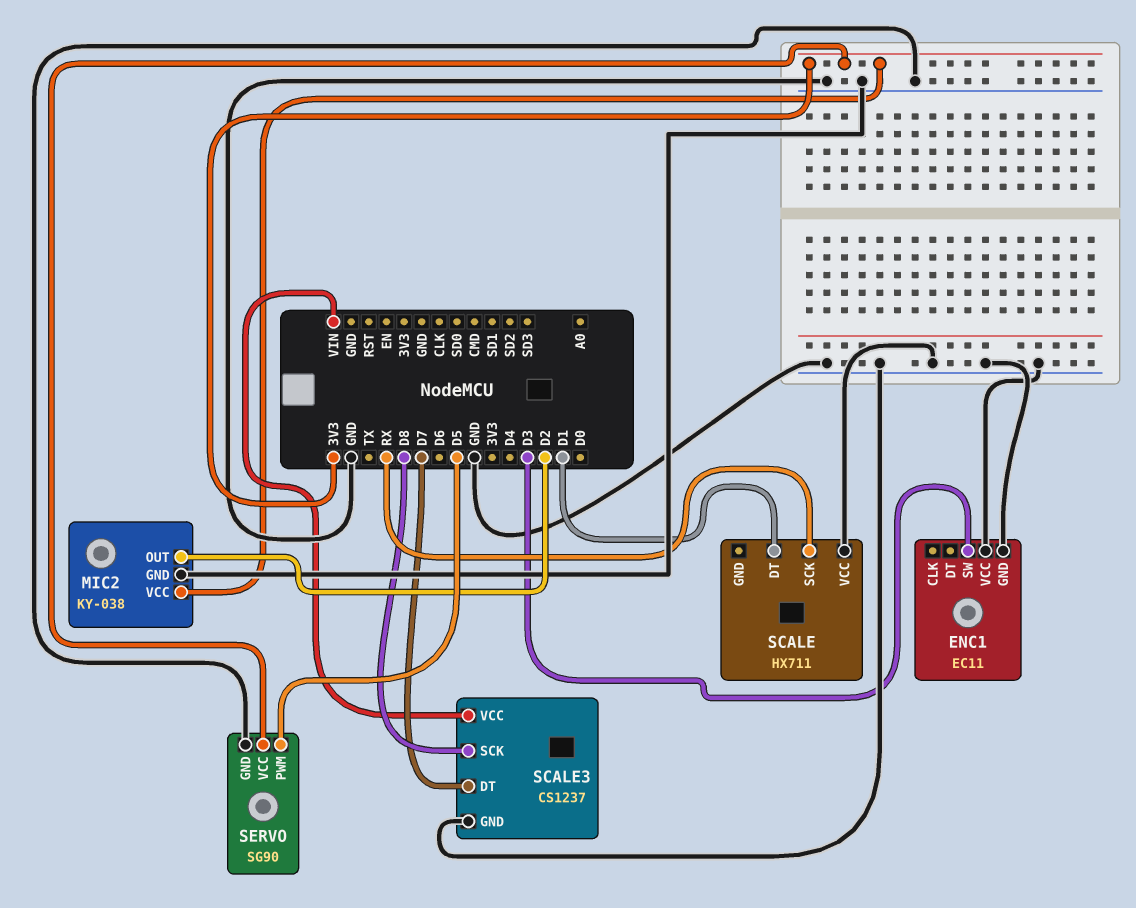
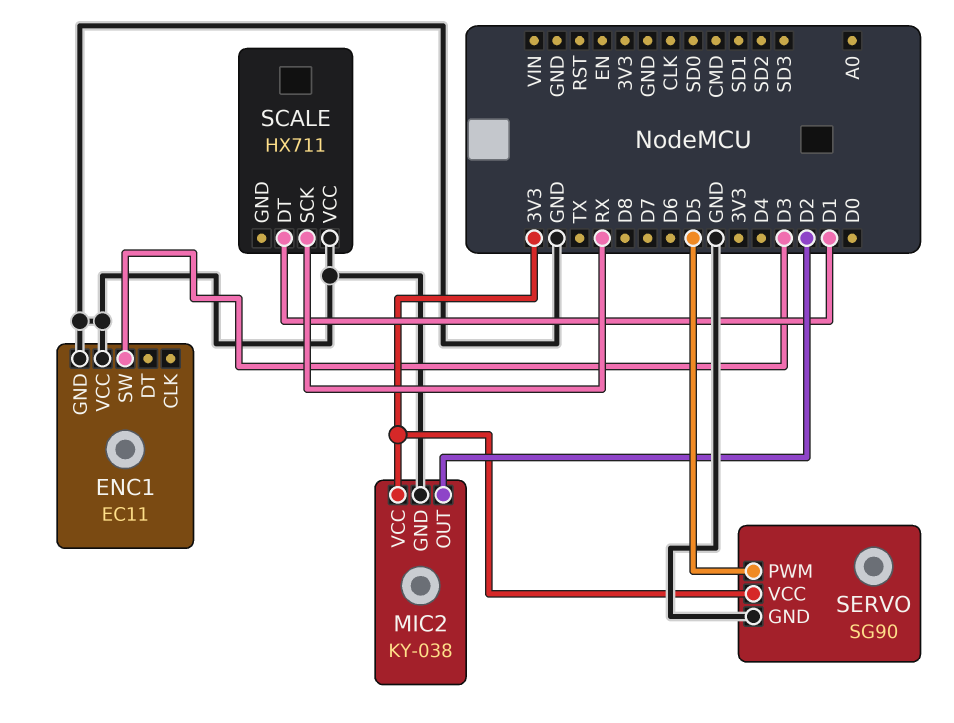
SCALE3: CS1237 -> none
SCALE3 pin DT: D7 -> none
SCALE3 pin GND: GND -> none
SCALE3 pin SCK: D8 -> none
SCALE3 pin VCC: VIN -> none

